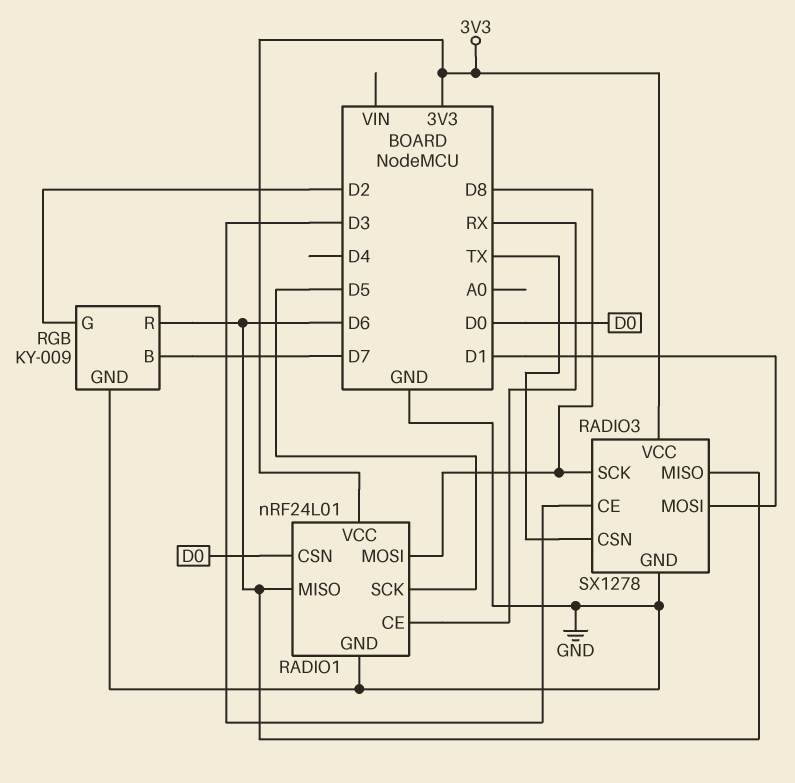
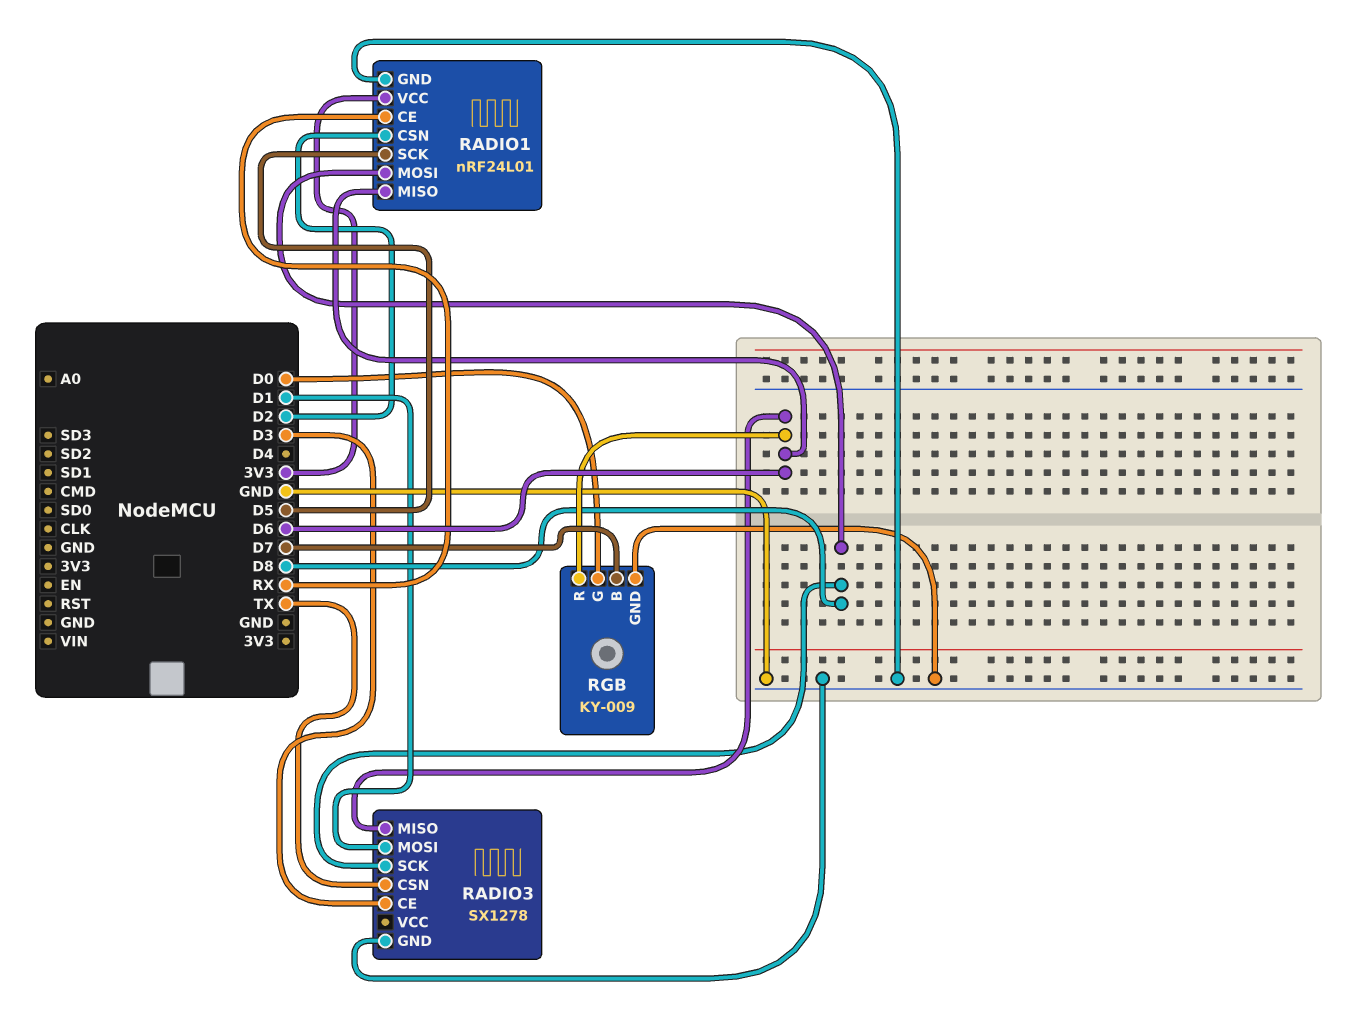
RADIO1 pin CSN: D0 -> D2
RADIO3 pin VCC: 3V3 -> none
RGB pin G: D2 -> D0

